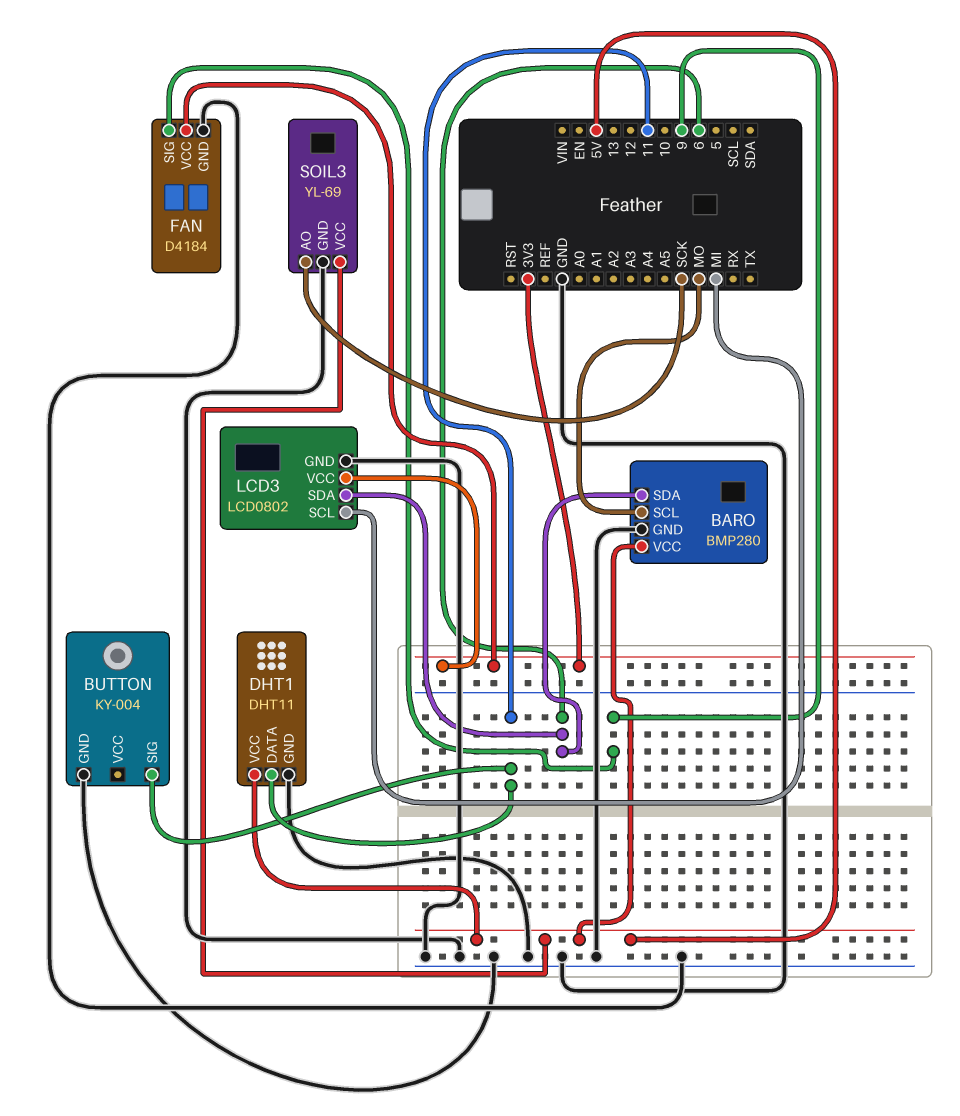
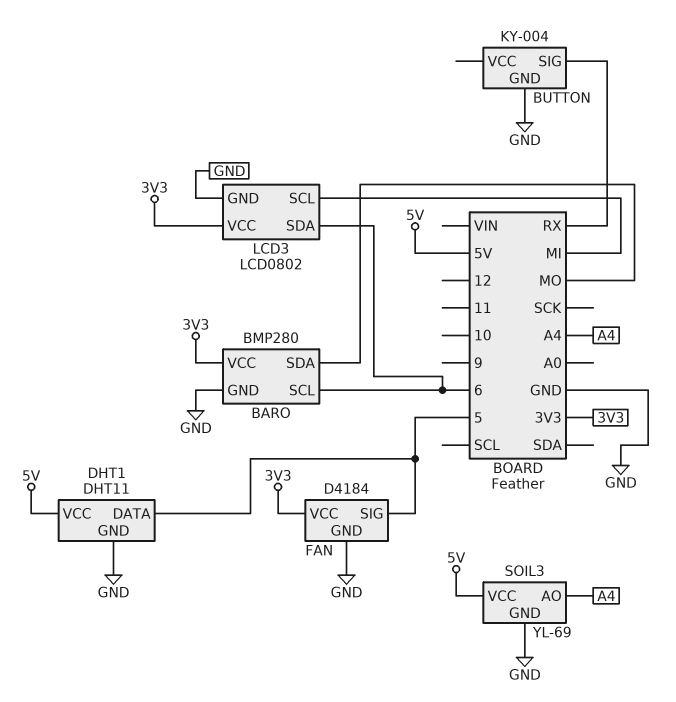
BARO pin SCL: MO -> 6
BARO pin SDA: 6 -> MO
BARO pin VCC: 5V -> 3V3
BUTTON pin SIG: 11 -> RX
DHT1 pin DATA: 11 -> 5
FAN pin SIG: 9 -> 5
SOIL3 pin AO: SCK -> A4

